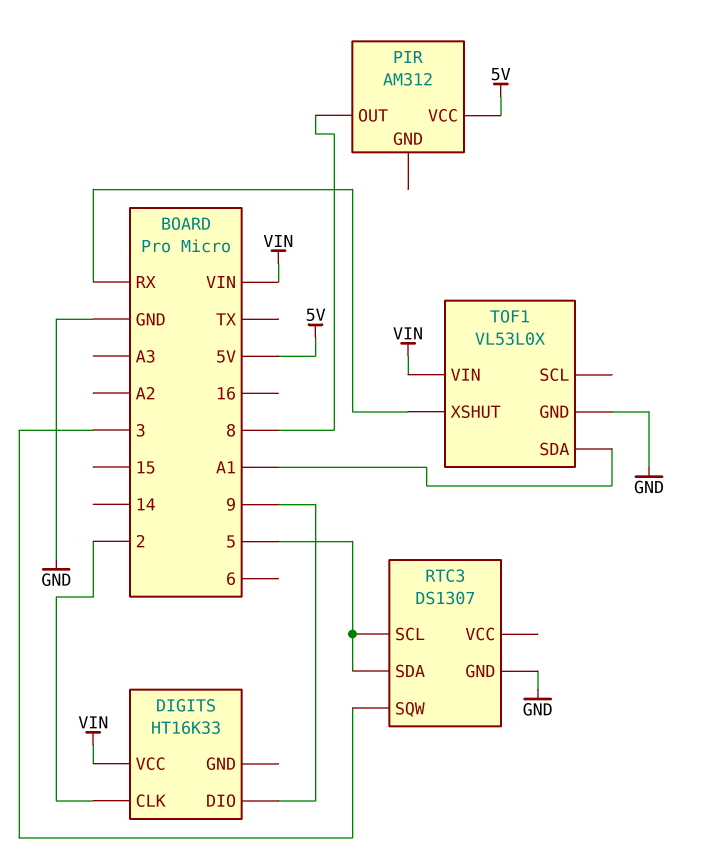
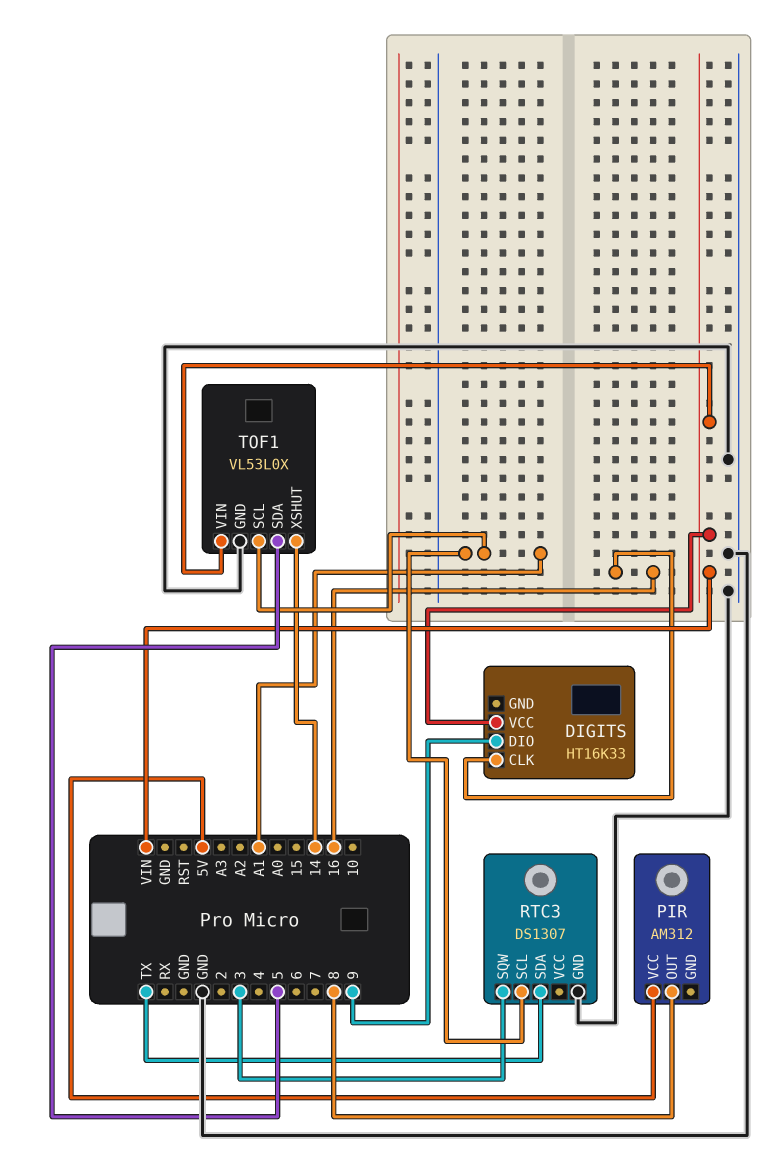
DIGITS pin CLK: 2 -> 16
RTC3 pin SCL: 5 -> A1
RTC3 pin SDA: 5 -> TX
TOF1 pin SCL: none -> A1
TOF1 pin SDA: A1 -> 5
TOF1 pin XSHUT: RX -> 14

